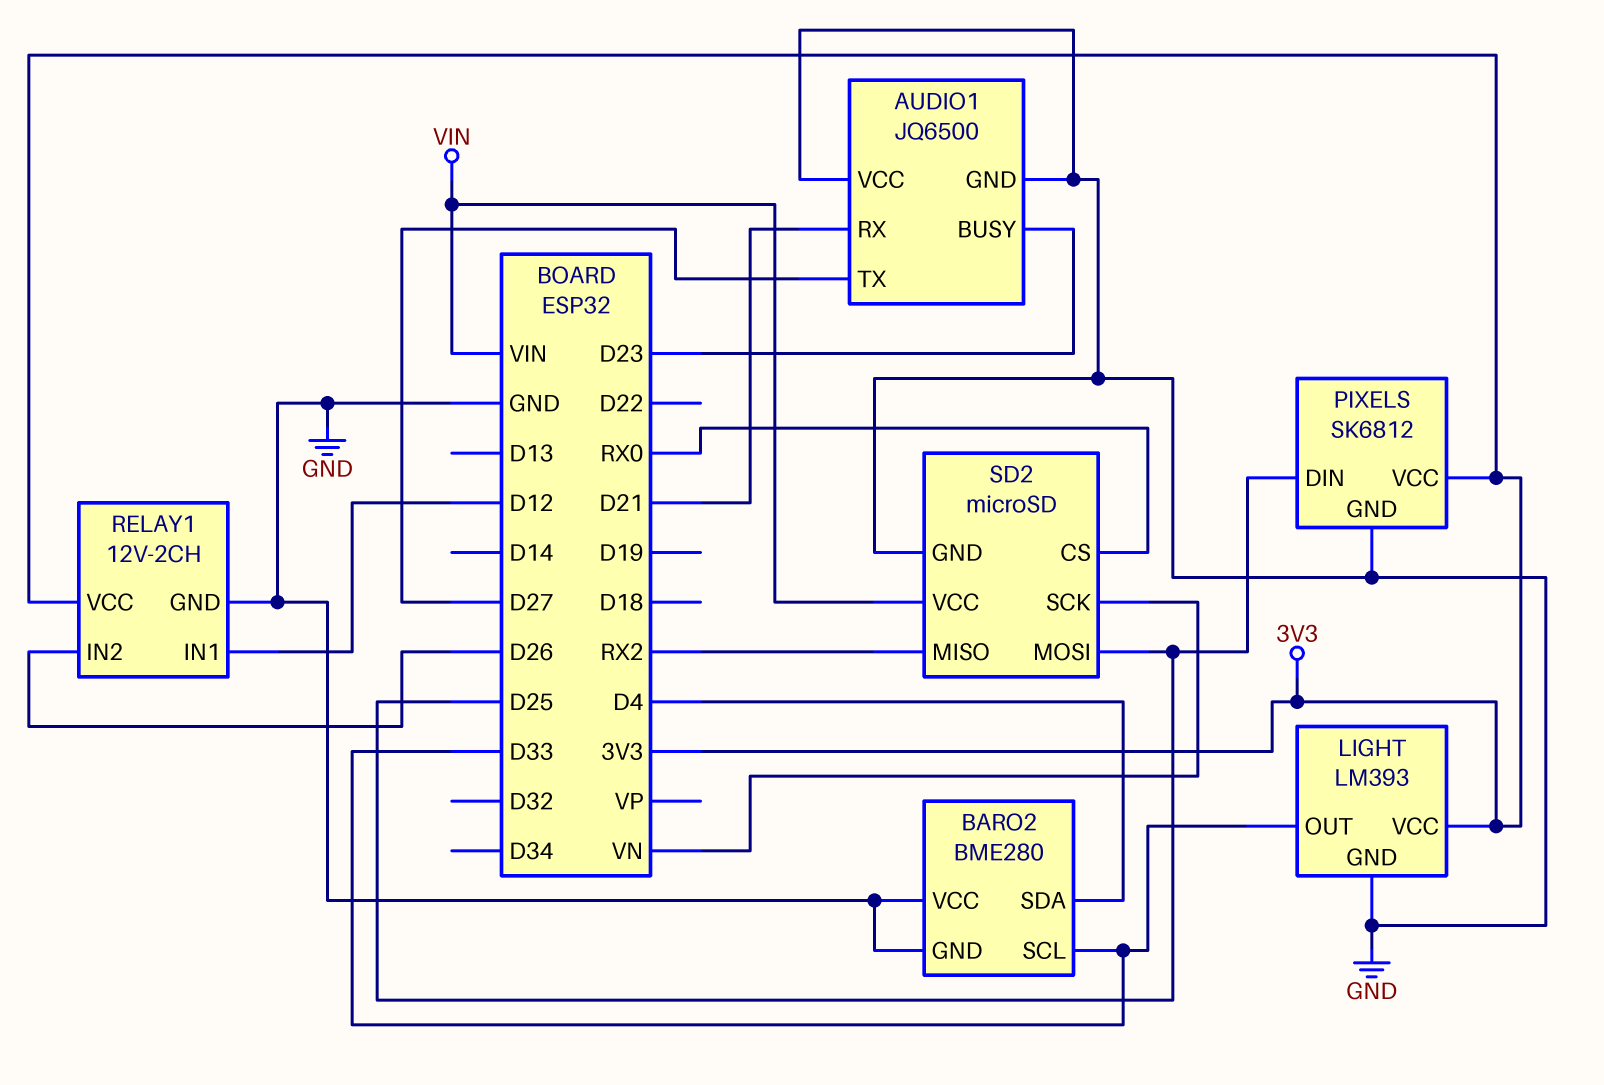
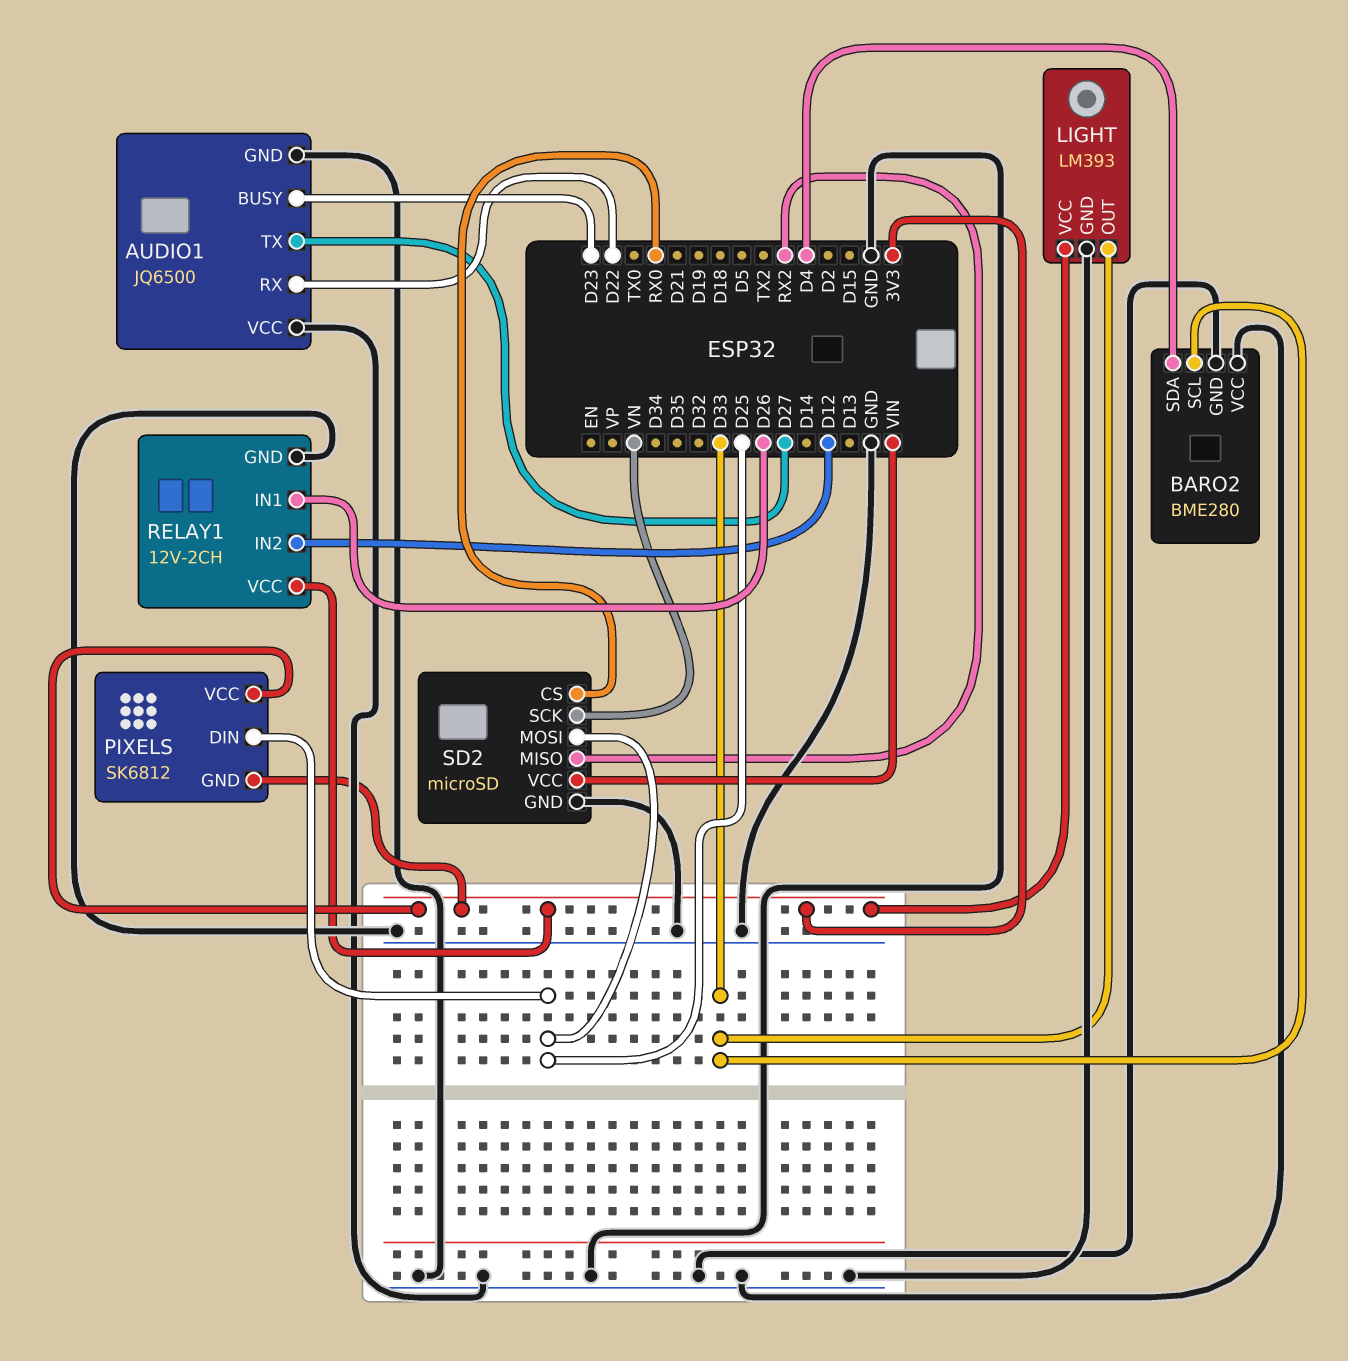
AUDIO1 pin RX: D21 -> D22
PIXELS pin GND: GND -> 3V3
RELAY1 pin IN1: D12 -> D26
RELAY1 pin IN2: D26 -> D12

